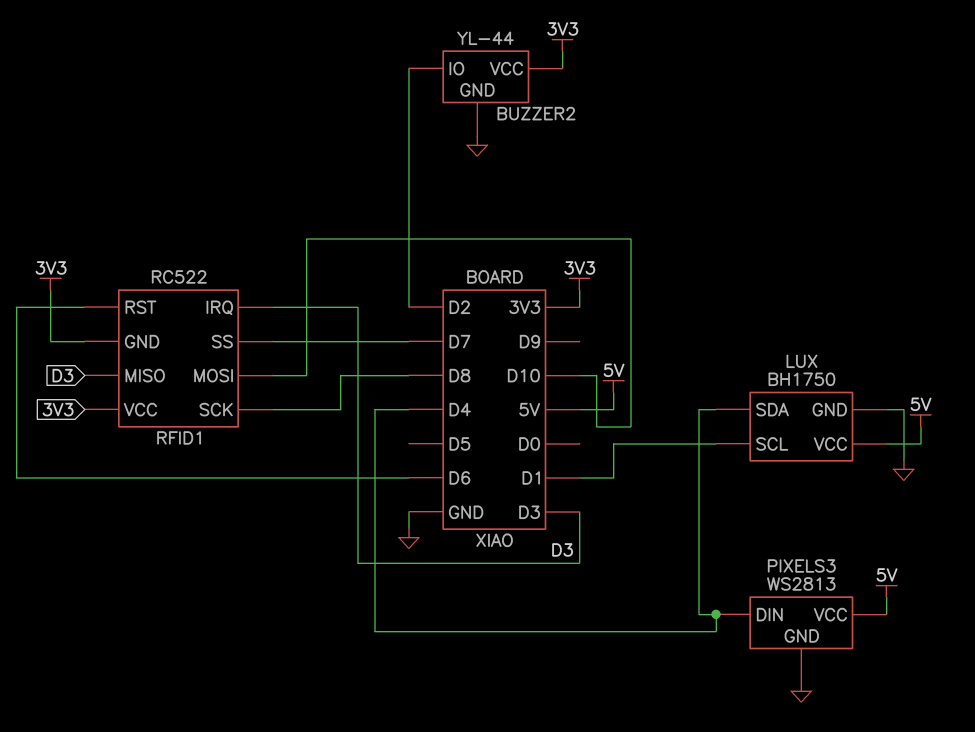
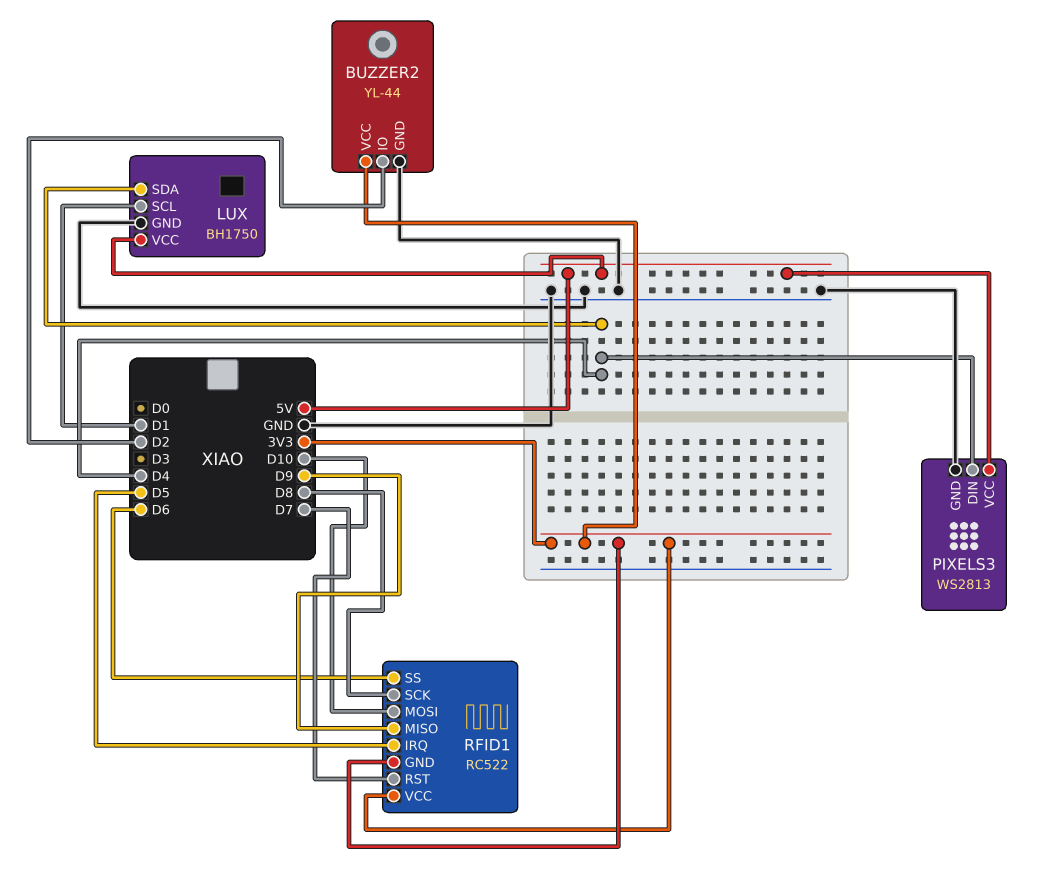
RFID1 pin IRQ: D3 -> D5
RFID1 pin MISO: D3 -> D9
RFID1 pin RST: D6 -> D7
RFID1 pin SS: D7 -> D6

